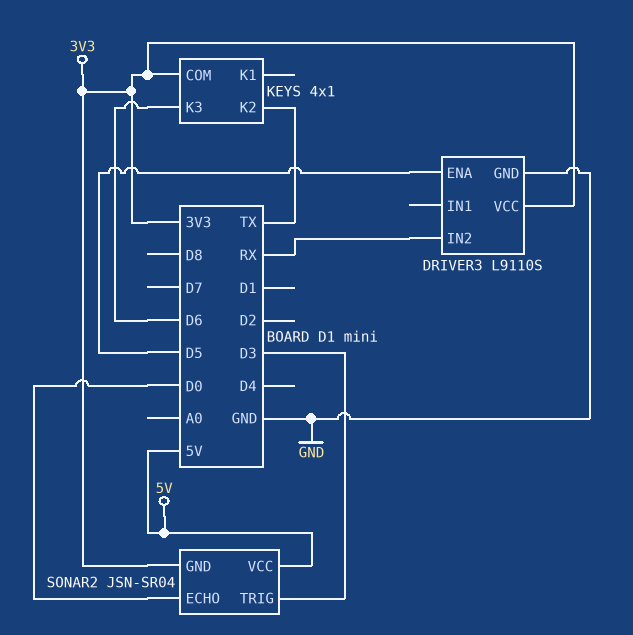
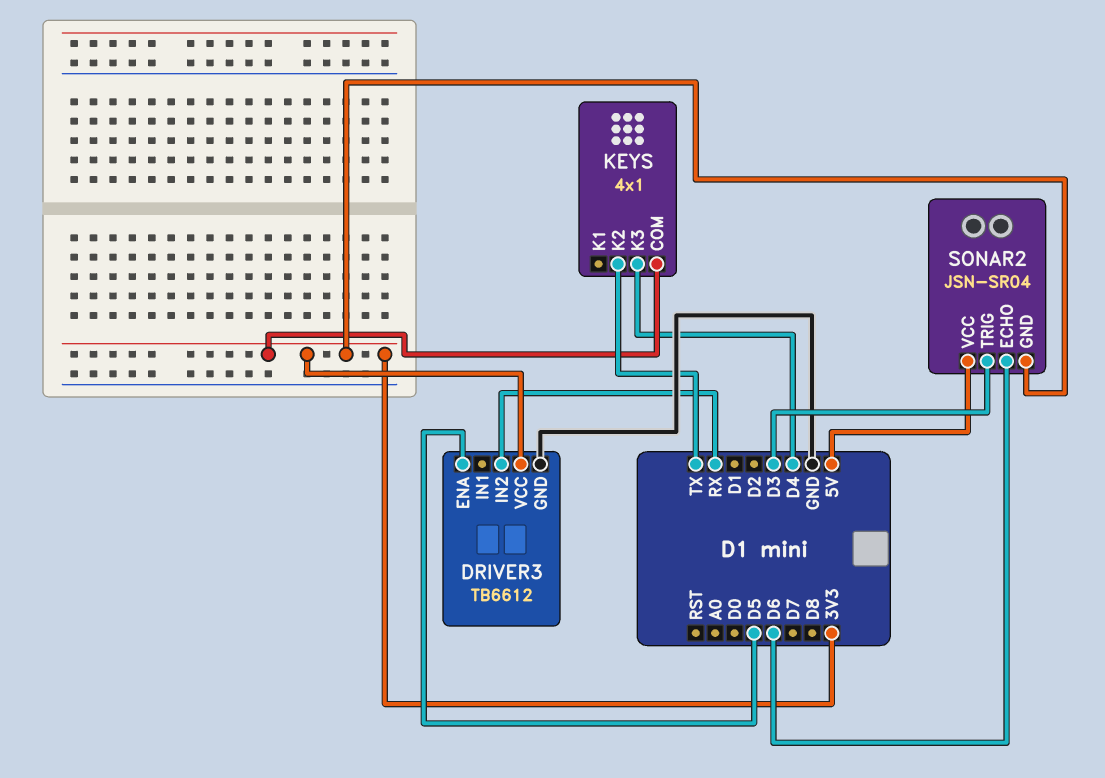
DRIVER3: L9110S -> TB6612
KEYS pin K3: D6 -> D4
SONAR2 pin ECHO: D0 -> D6

